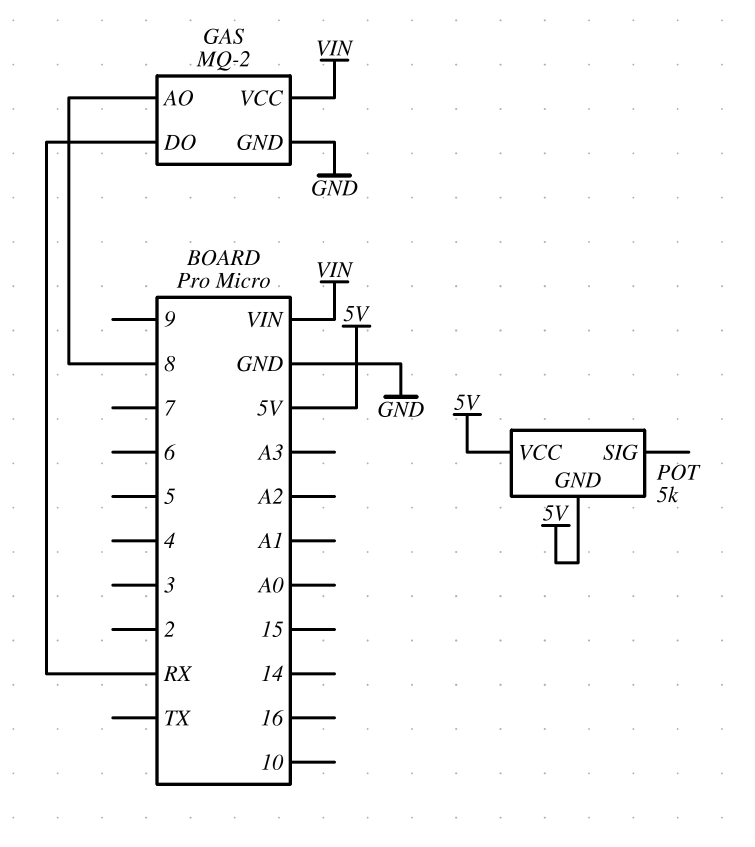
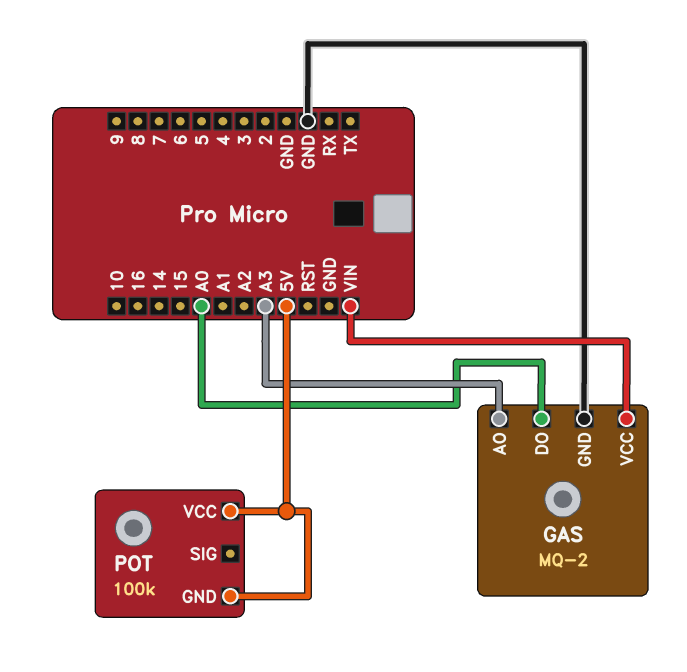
GAS pin AO: 8 -> A3
GAS pin DO: RX -> A0
POT: 5k -> 100k

